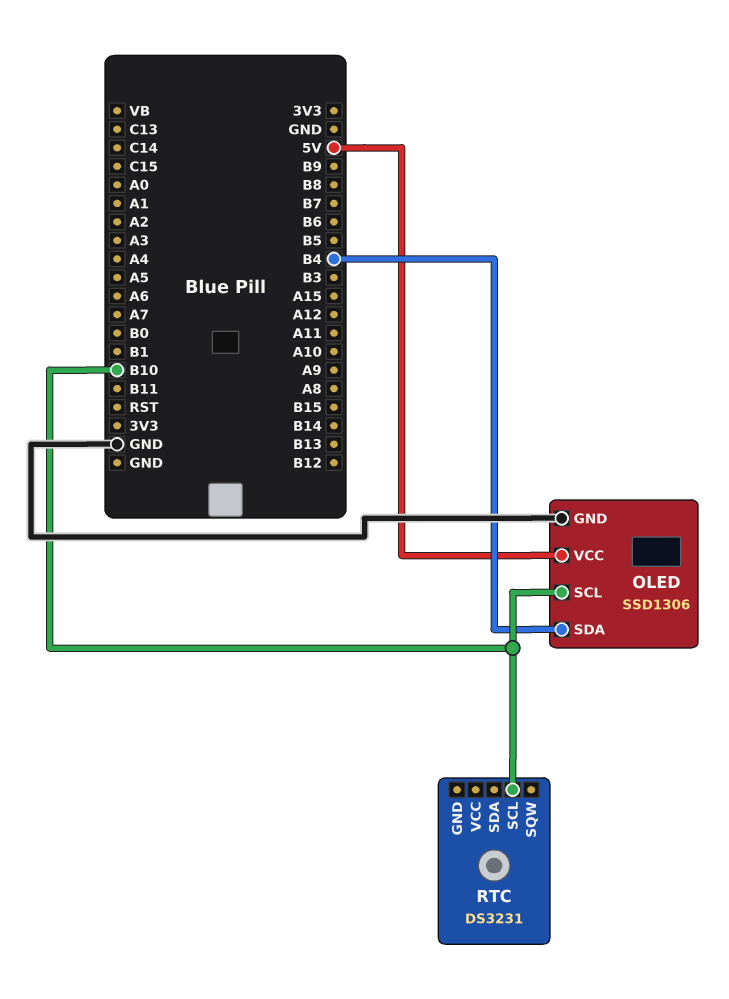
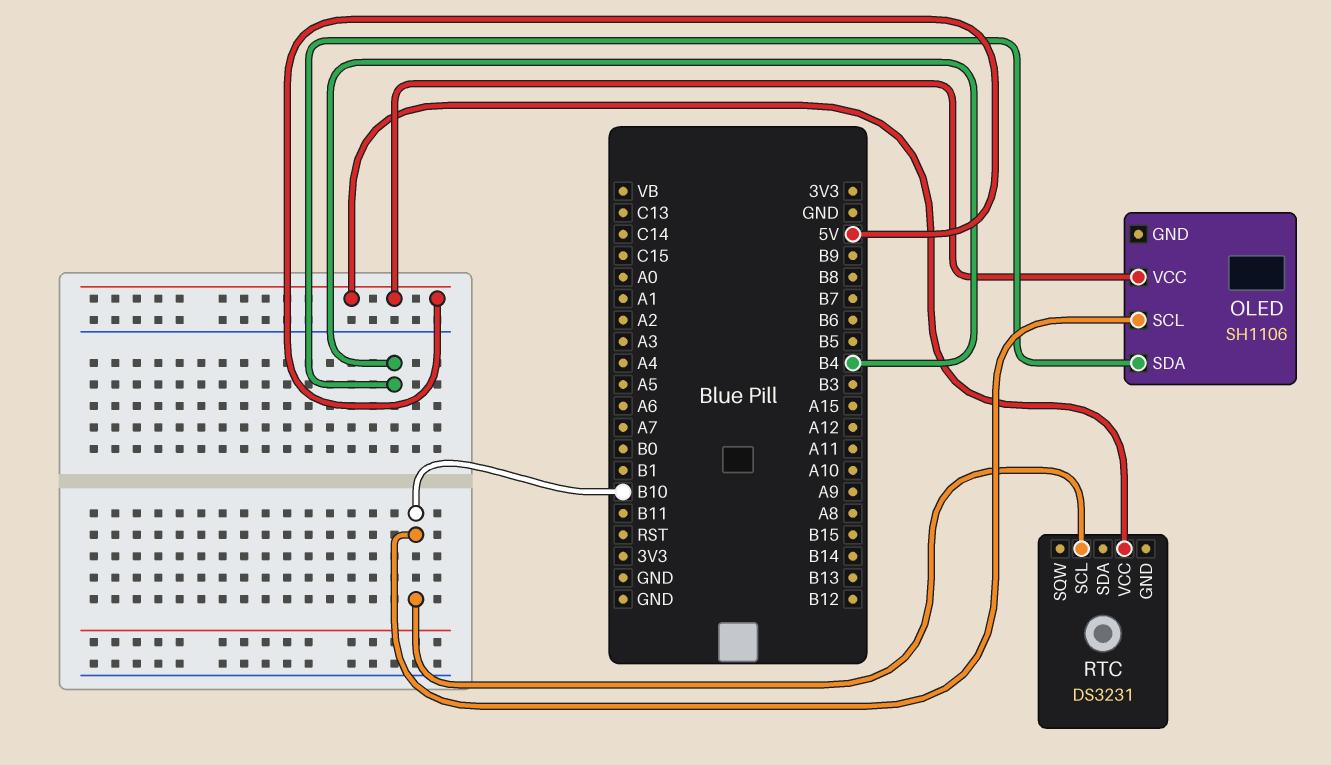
OLED: SSD1306 -> SH1106
OLED pin GND: GND -> none
RTC pin VCC: none -> 5V

